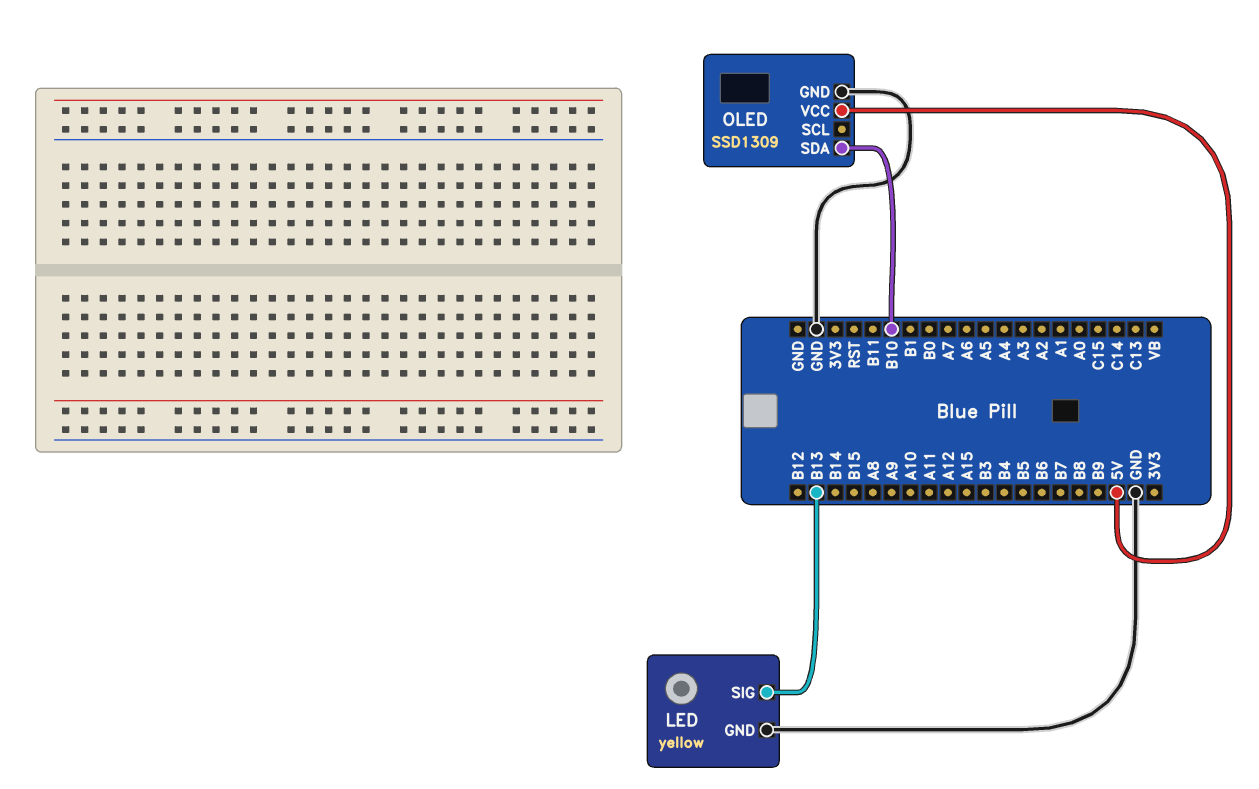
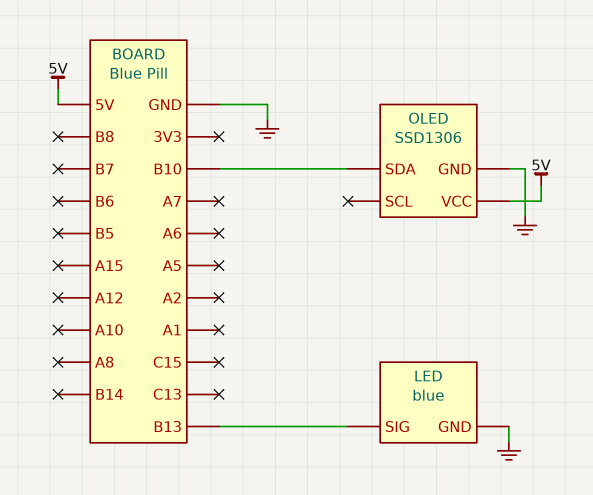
LED: yellow -> blue
OLED: SSD1309 -> SSD1306

